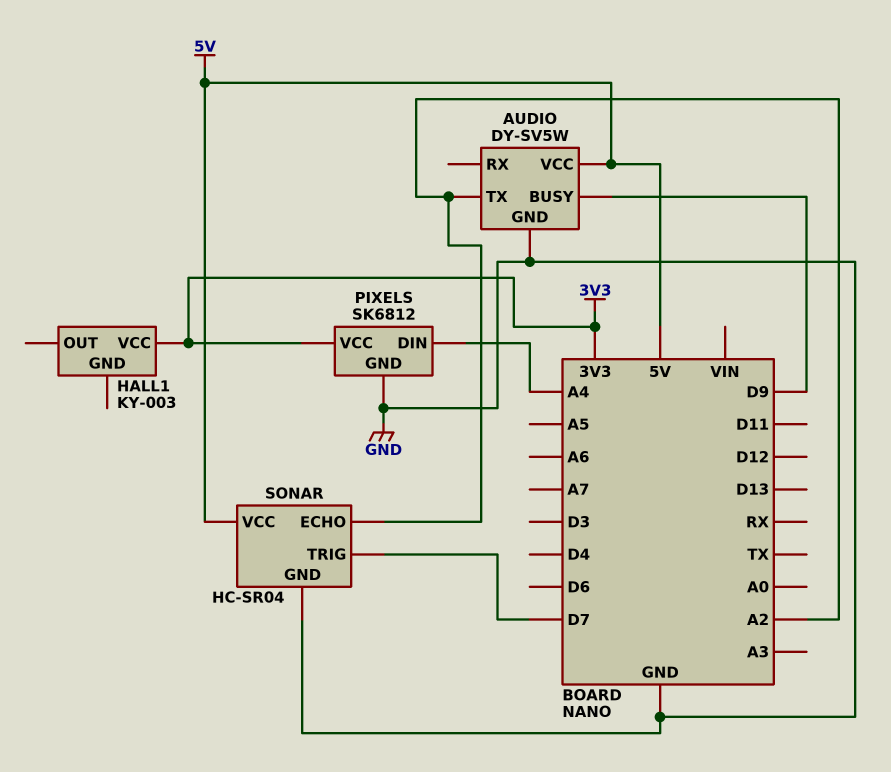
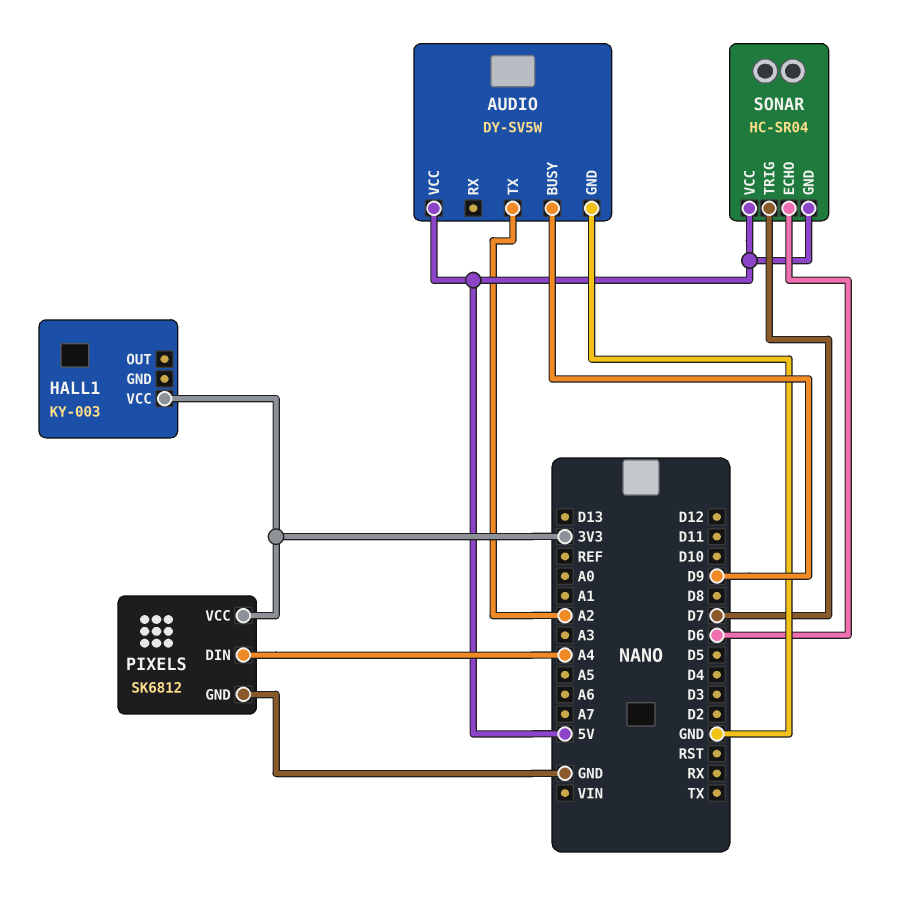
SONAR pin ECHO: A2 -> D6
SONAR pin GND: GND -> 5V

